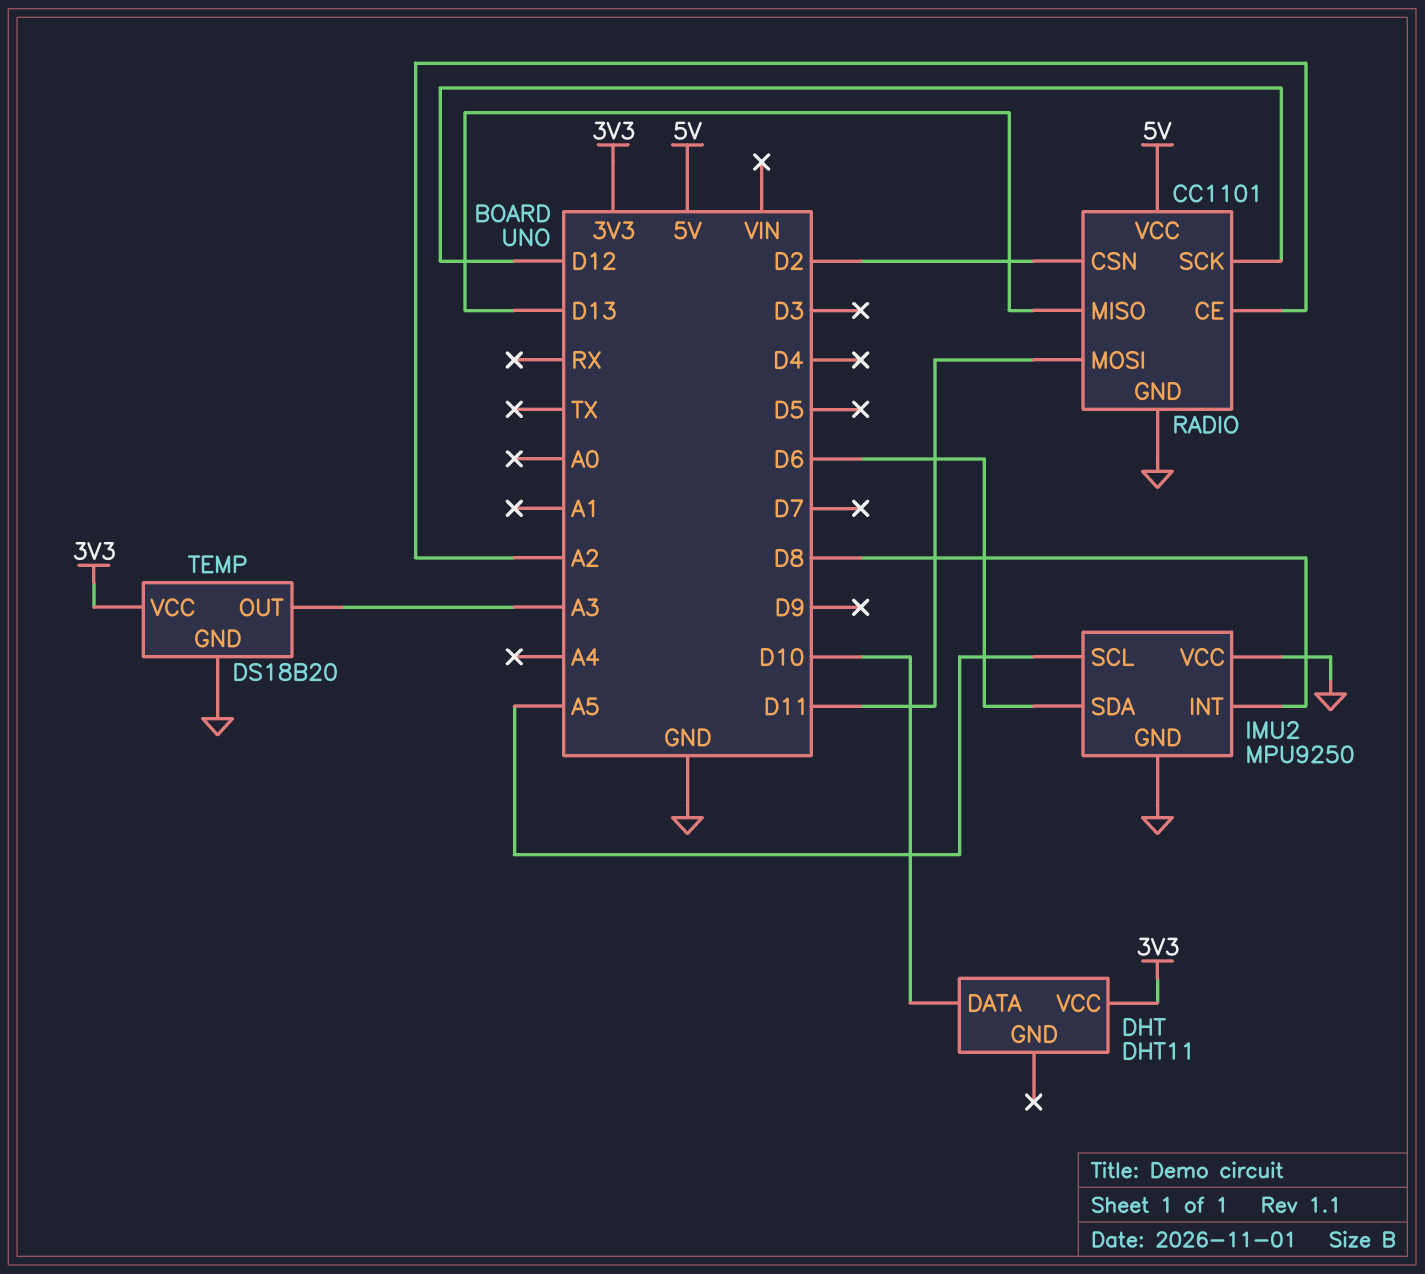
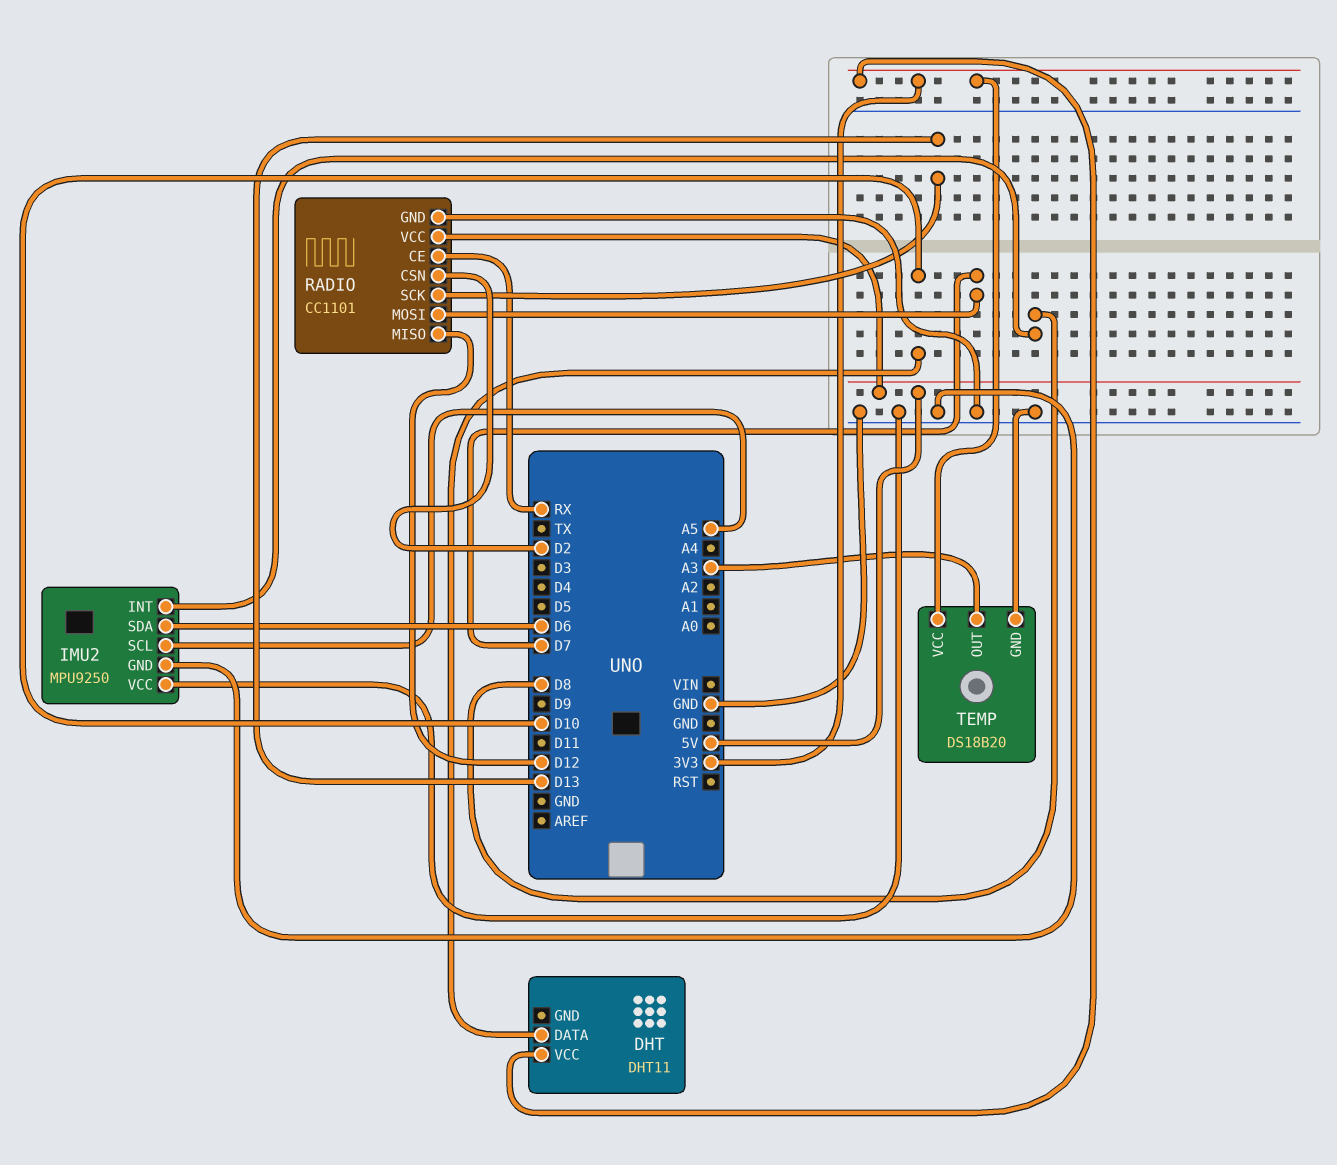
RADIO pin CE: A2 -> RX
RADIO pin MISO: D13 -> D12
RADIO pin MOSI: D11 -> D7
RADIO pin SCK: D12 -> D13

